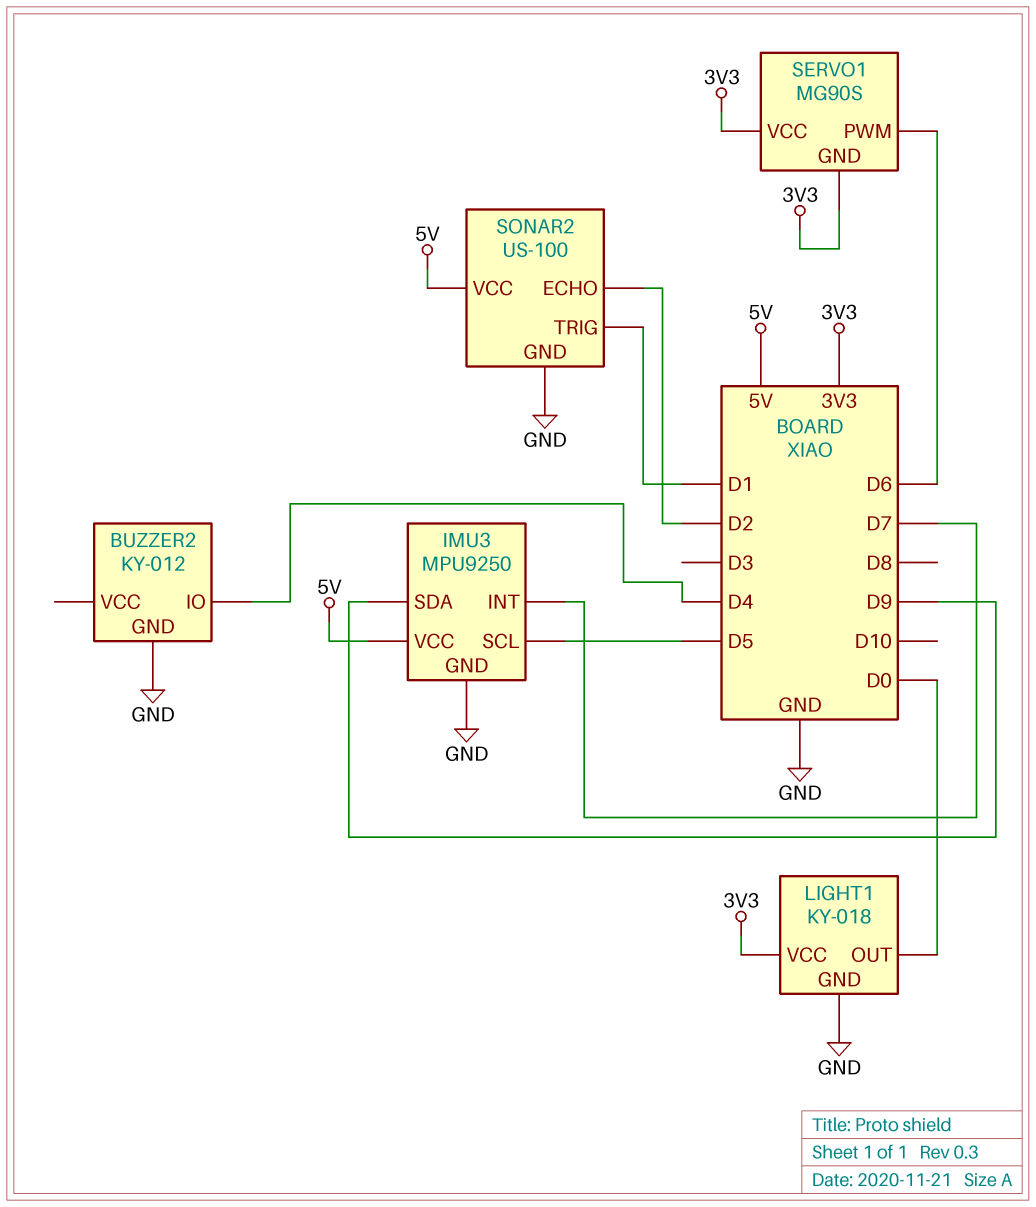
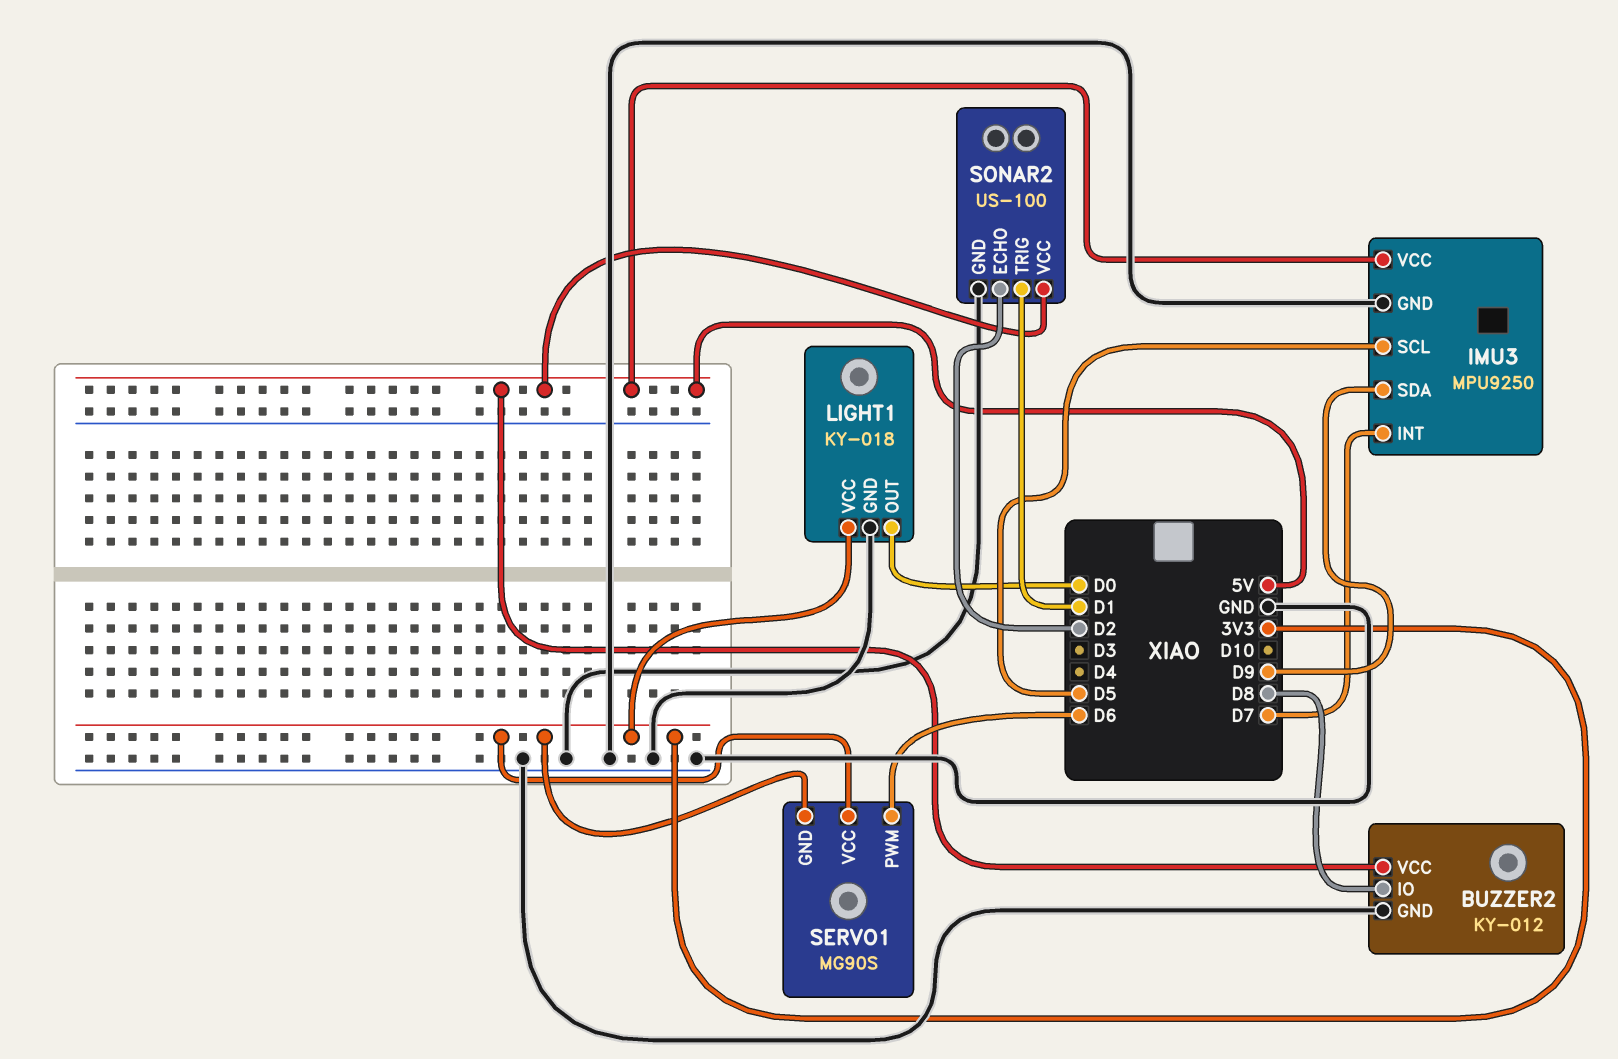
BUZZER2 pin IO: D4 -> D8
BUZZER2 pin VCC: none -> 5V

